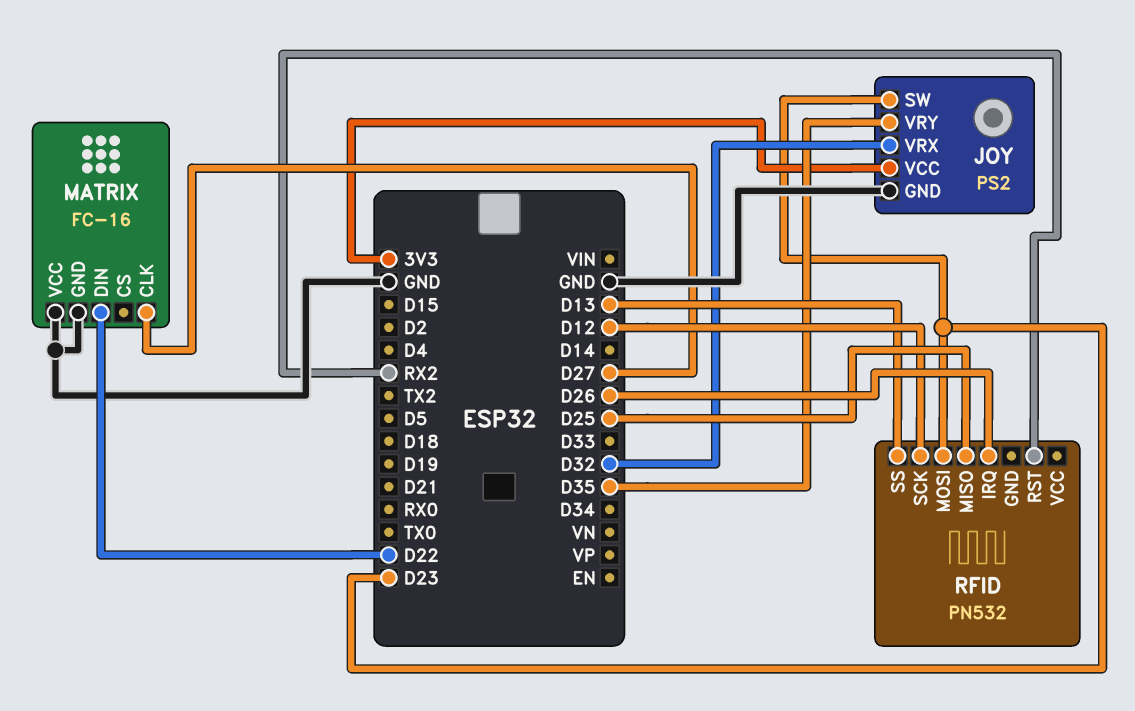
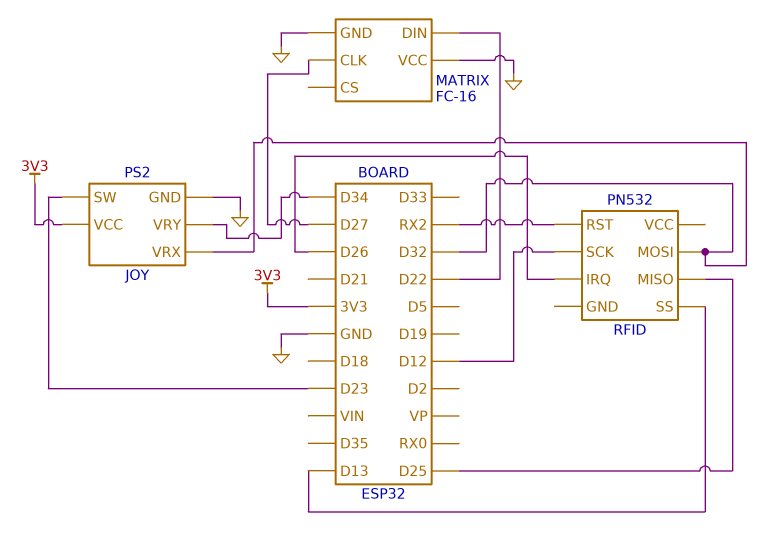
JOY pin VRY: D35 -> D34
RFID pin MOSI: D23 -> D32

